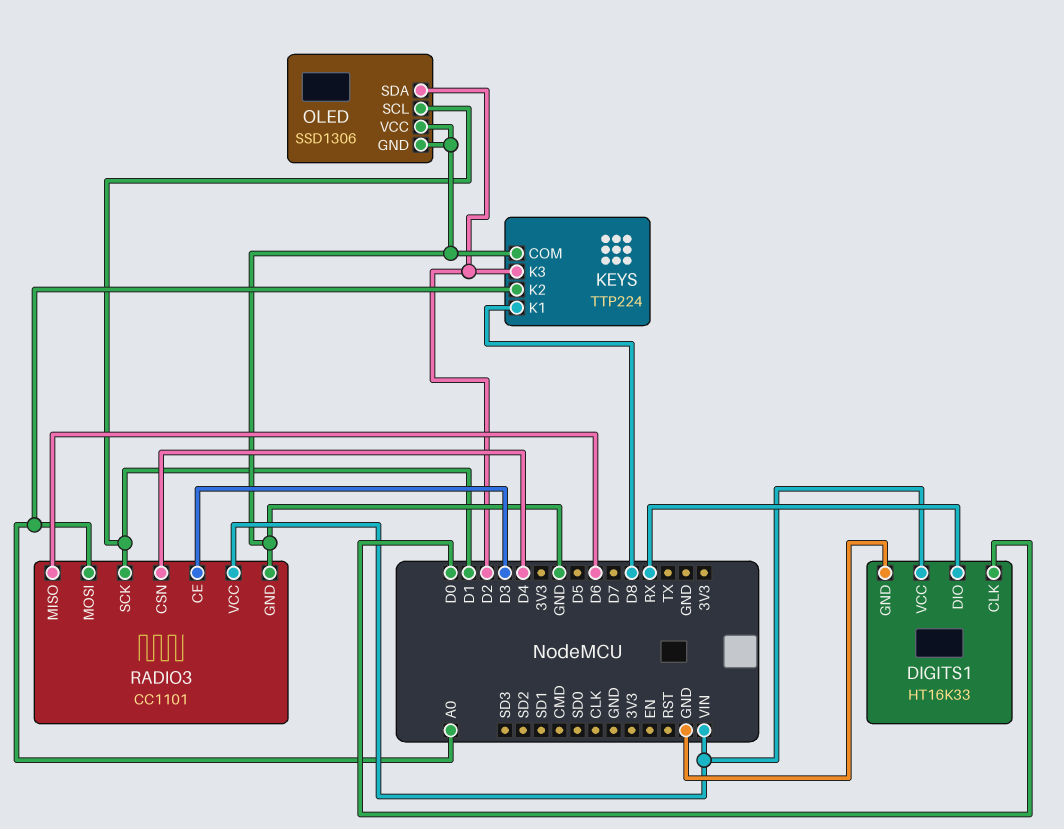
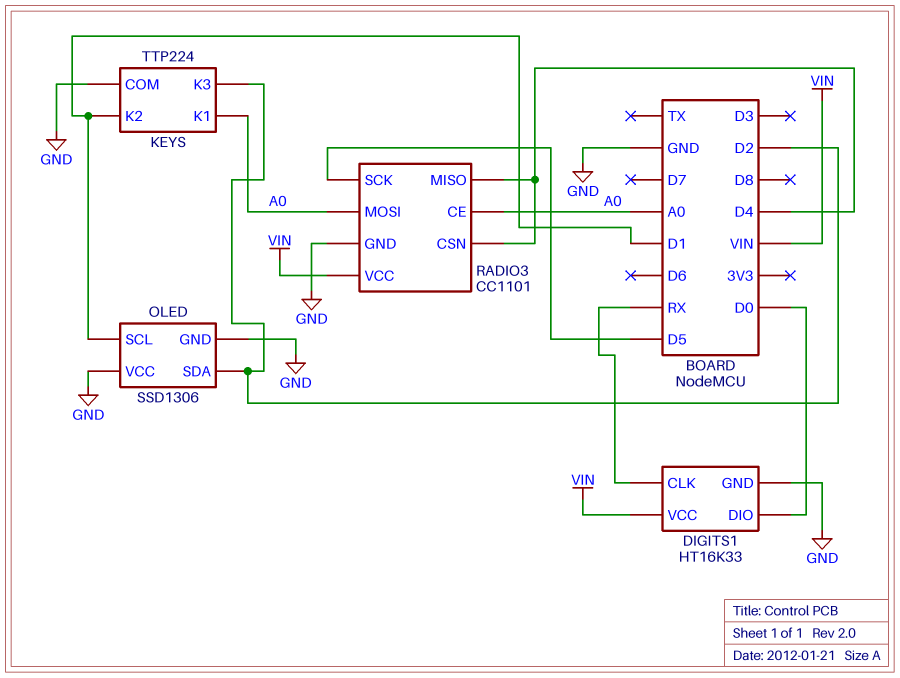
DIGITS1 pin CLK: D0 -> RX
DIGITS1 pin DIO: RX -> D0
KEYS pin K1: D8 -> A0
KEYS pin K2: A0 -> D1
RADIO3 pin CE: D3 -> A0
RADIO3 pin MISO: D6 -> D4
RADIO3 pin SCK: D1 -> D5

